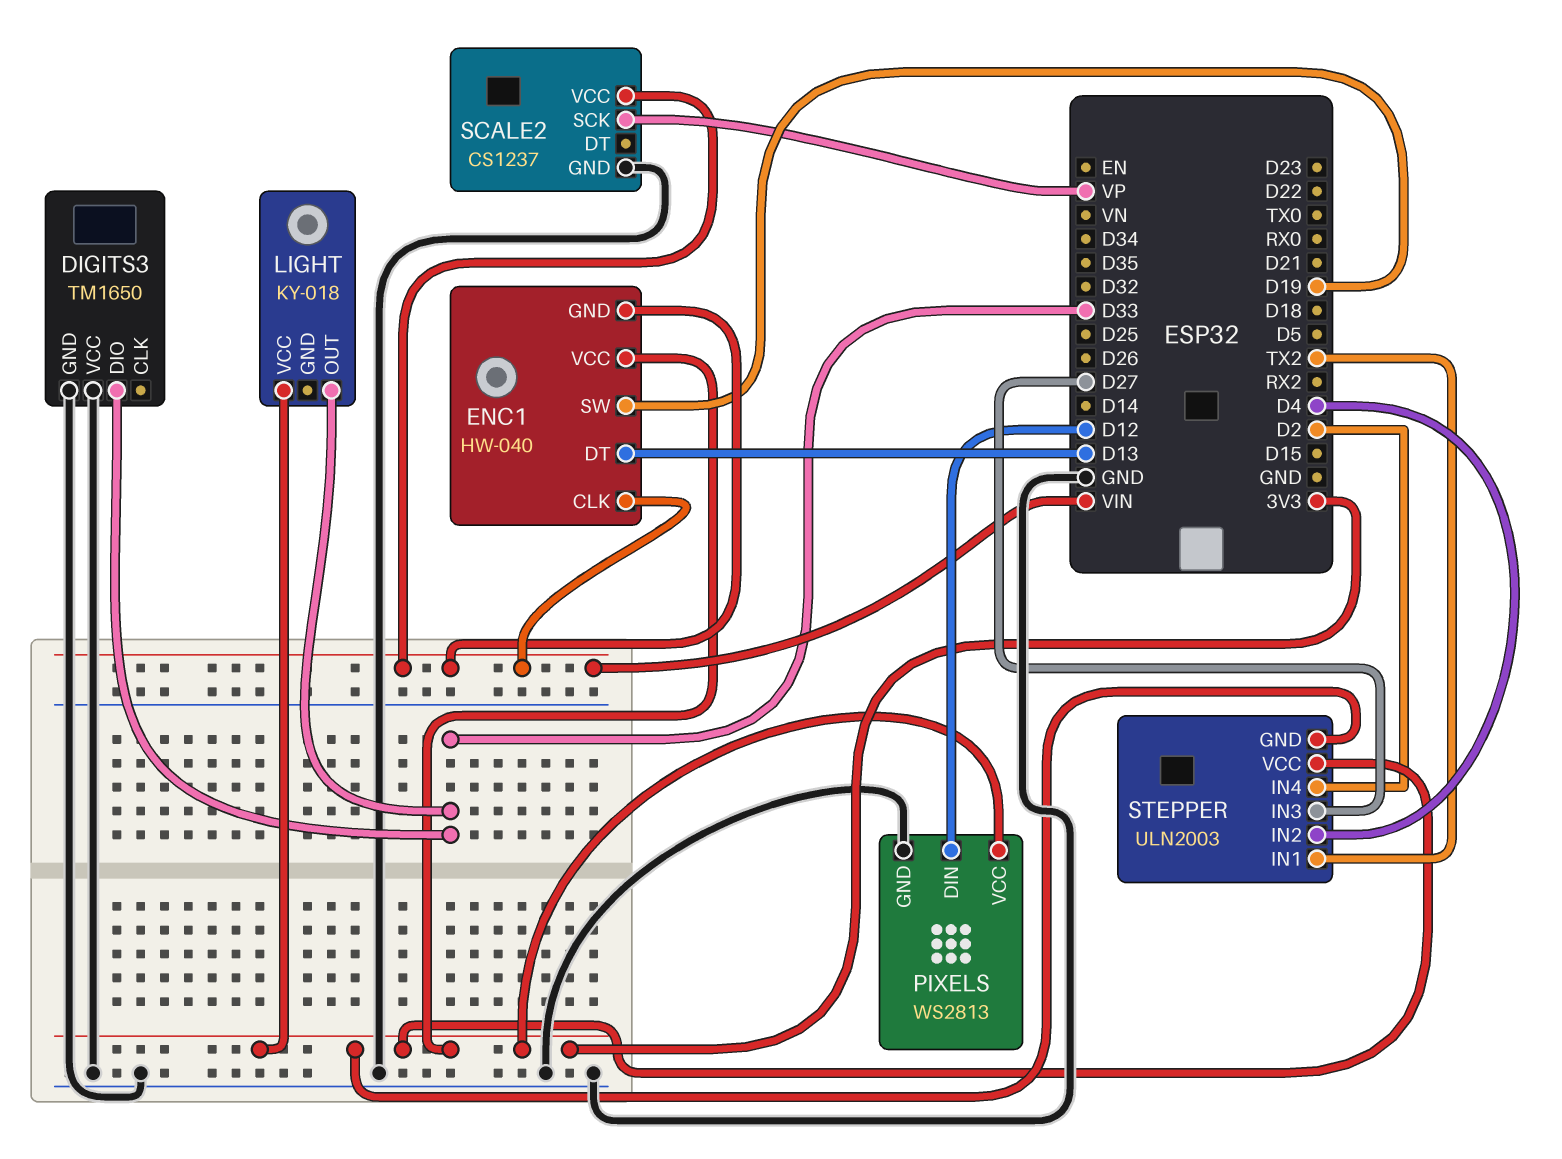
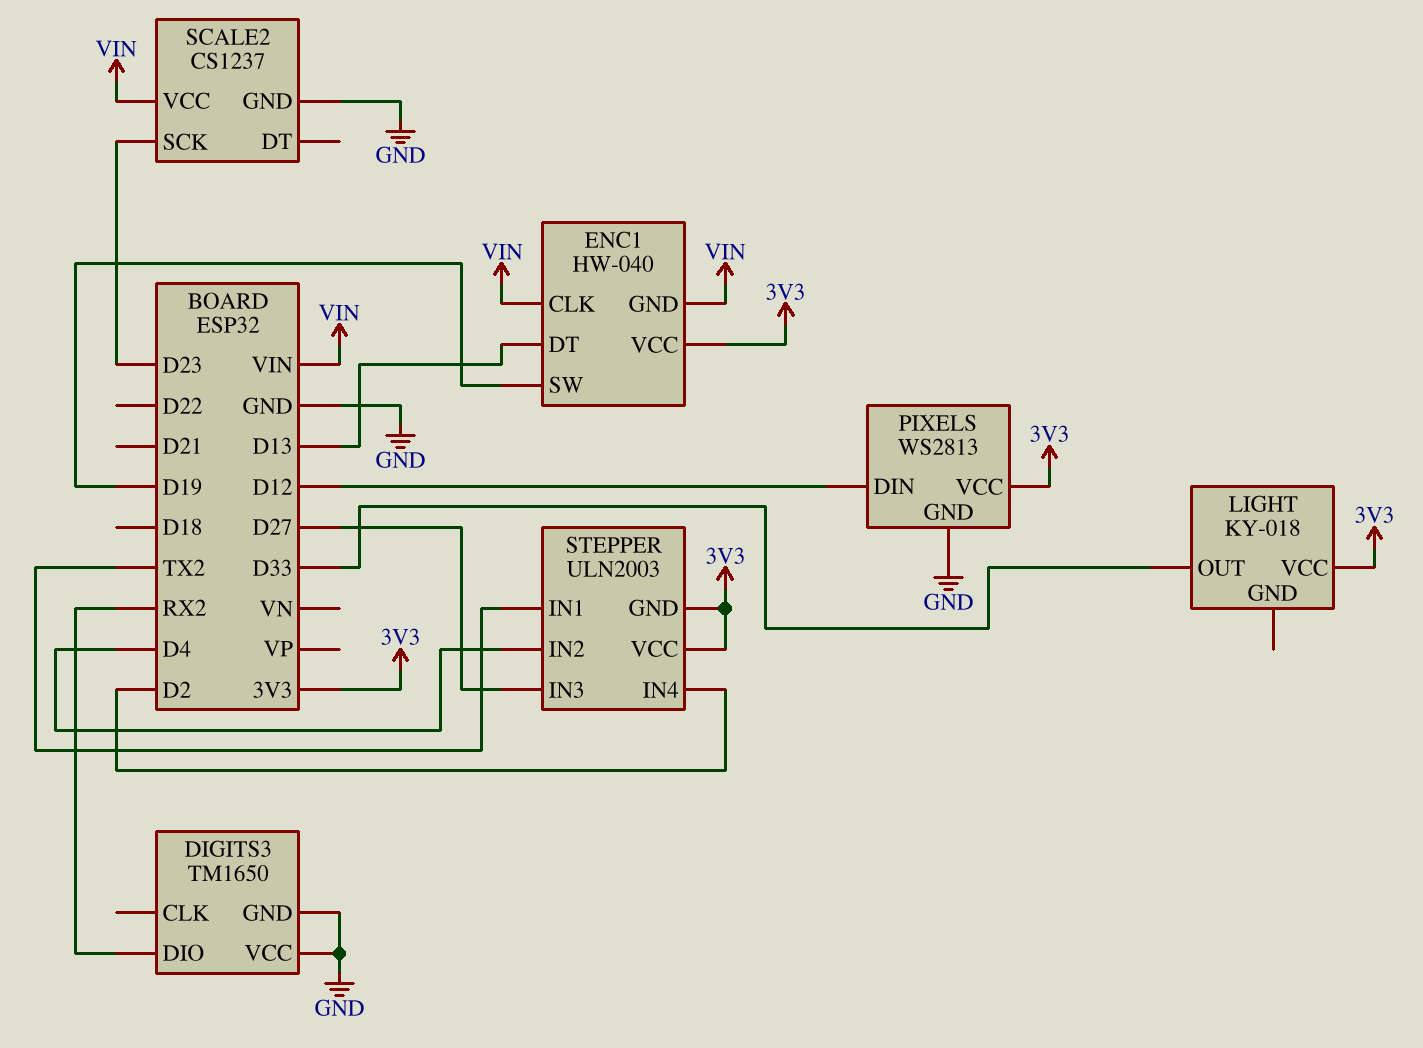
DIGITS3 pin DIO: D33 -> RX2
SCALE2 pin SCK: VP -> D23

